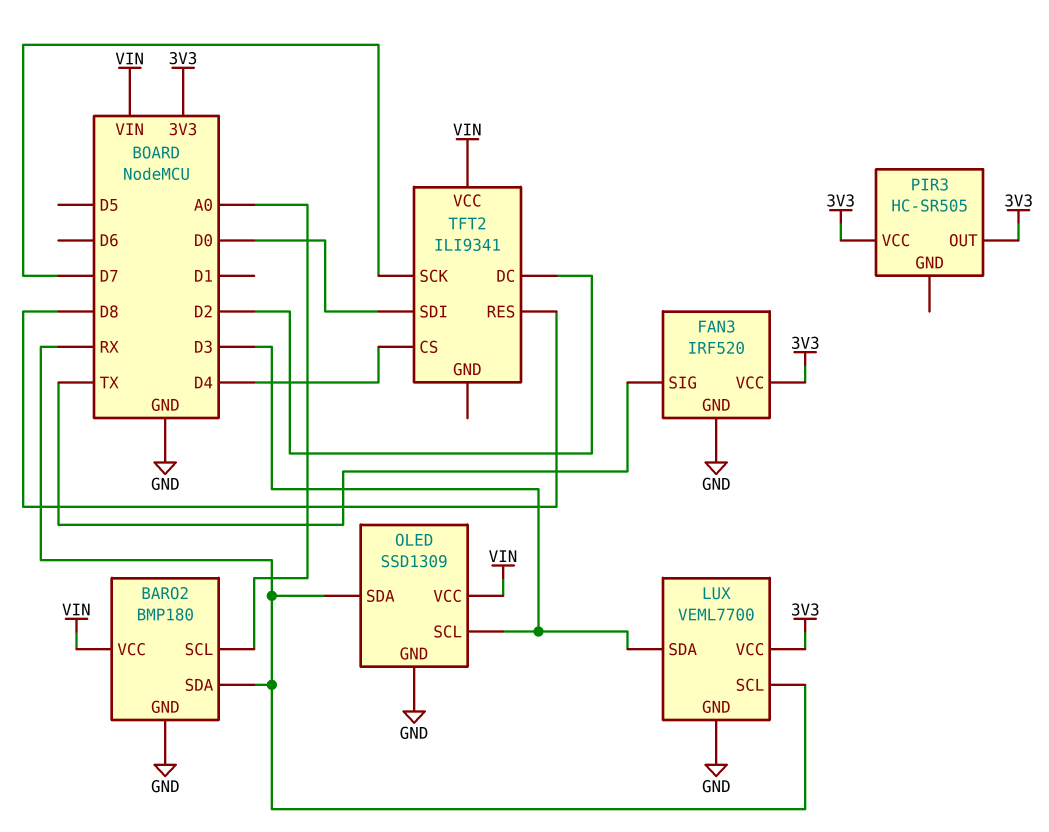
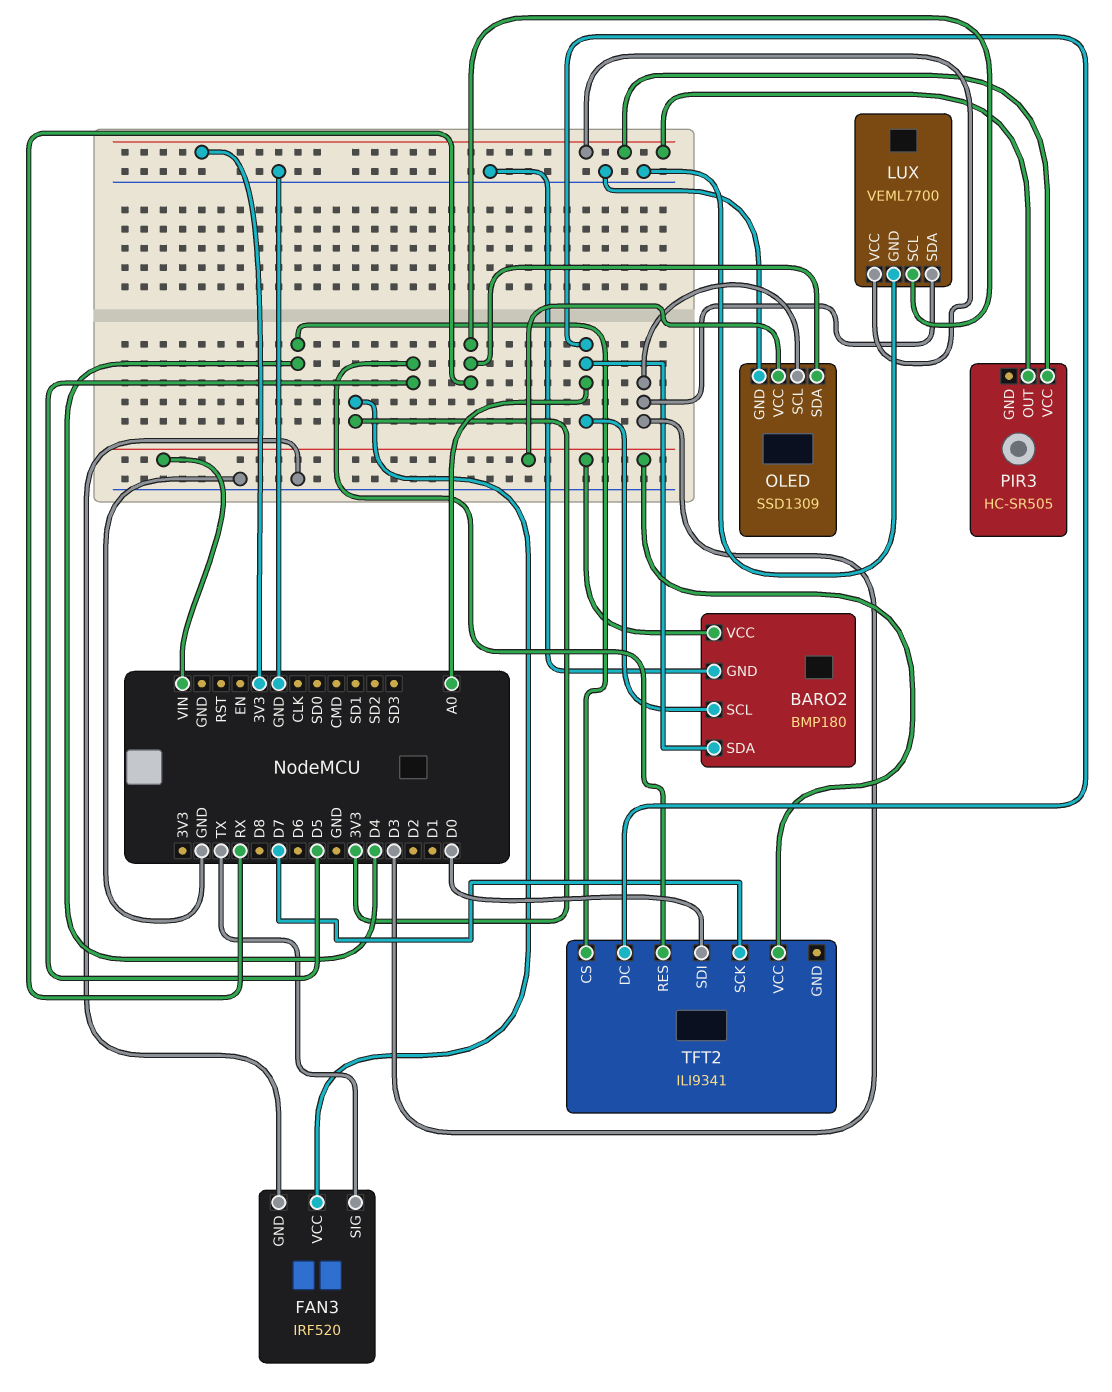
BARO2 pin SDA: RX -> A0
TFT2 pin DC: D2 -> A0
TFT2 pin RES: D8 -> D5

